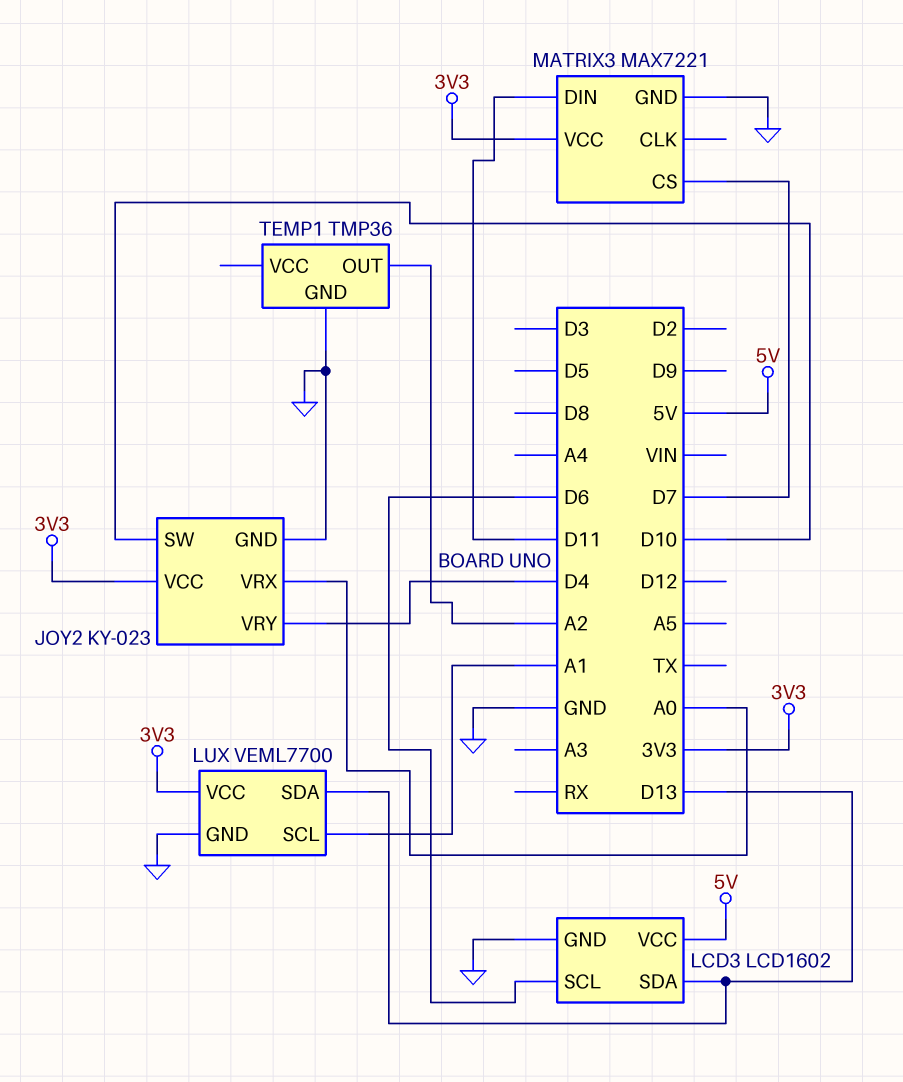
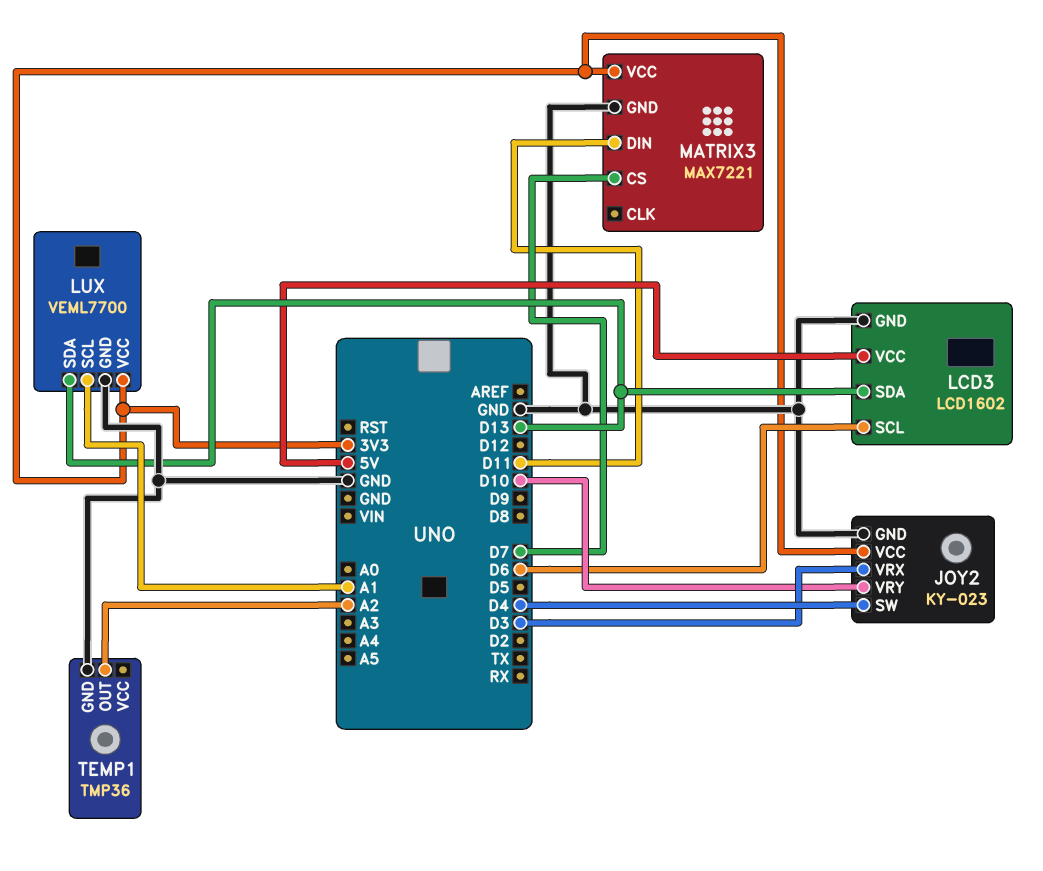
JOY2 pin SW: D10 -> D4
JOY2 pin VRX: A0 -> D3
JOY2 pin VRY: D4 -> D10

